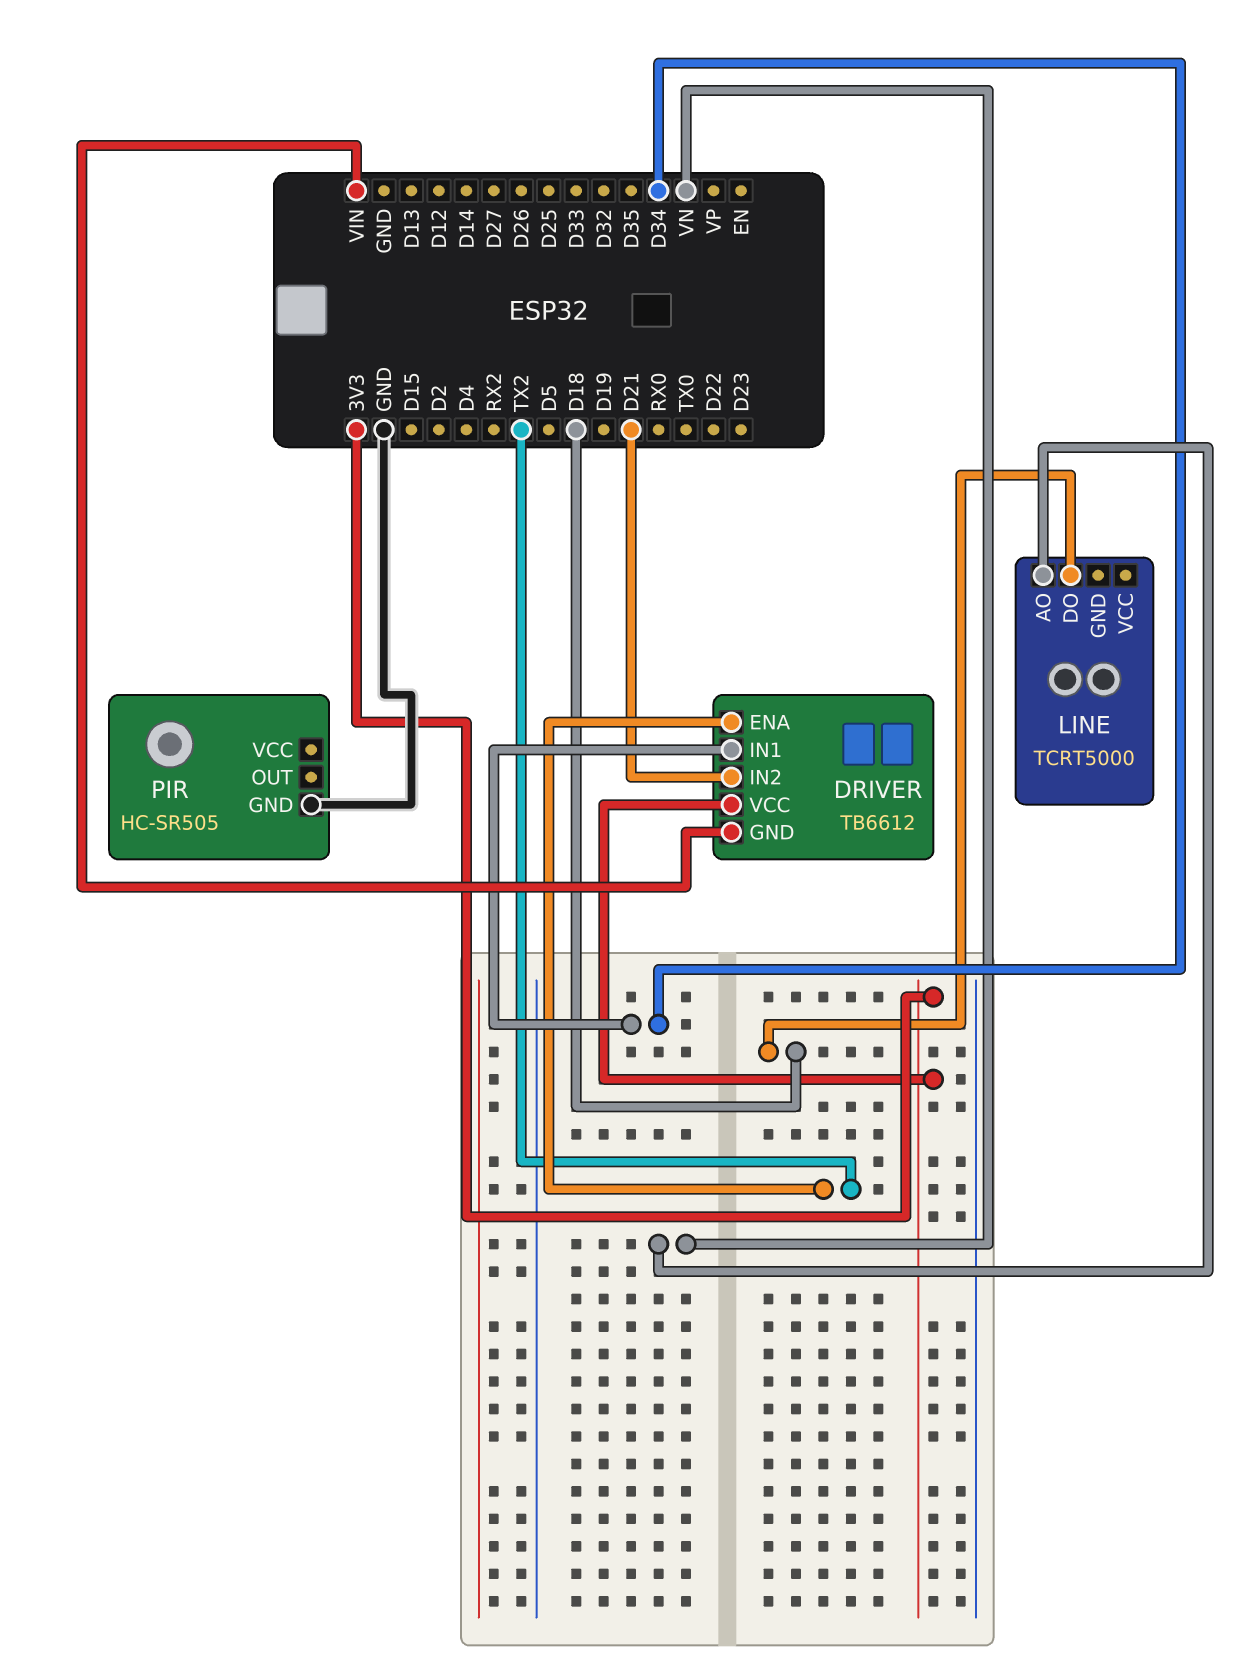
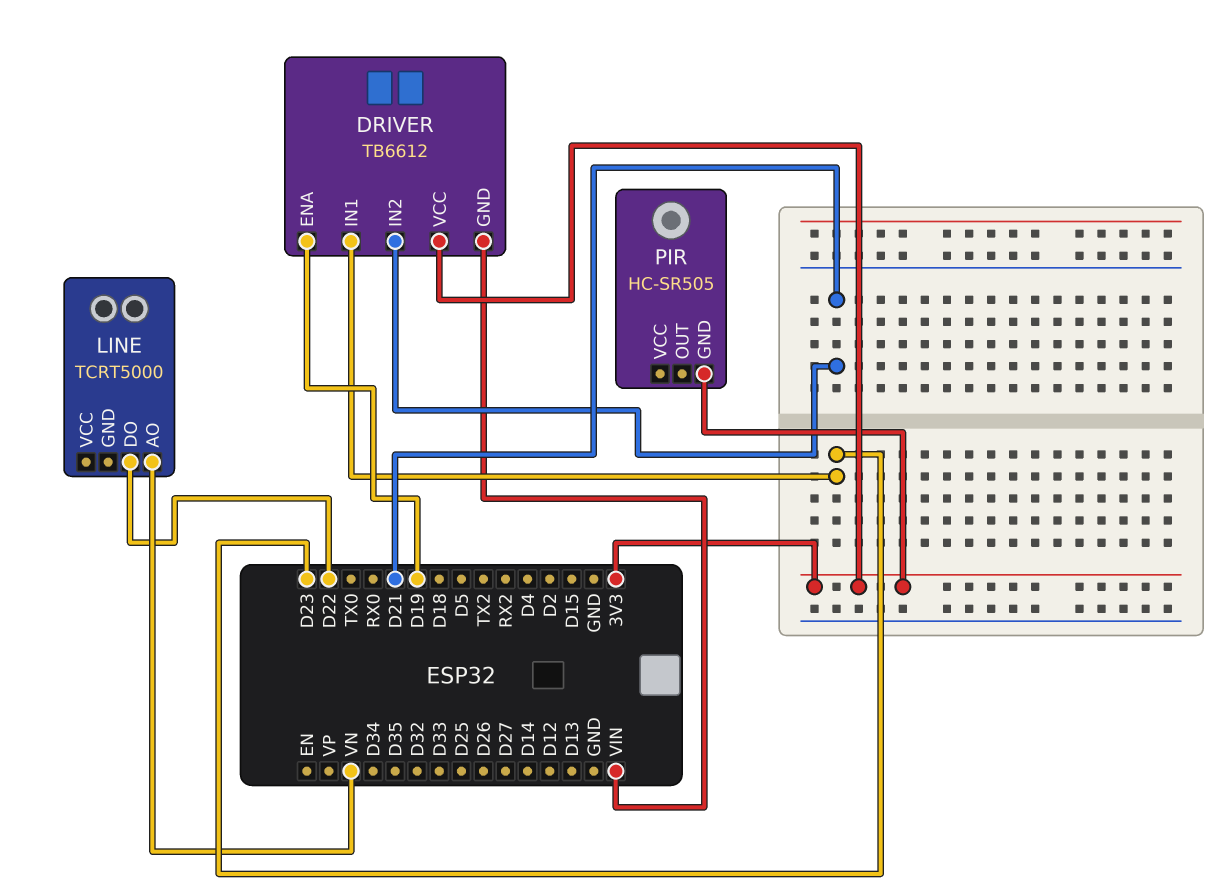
DRIVER pin ENA: TX2 -> D19
DRIVER pin IN1: D34 -> D23
LINE pin DO: D18 -> D22
PIR pin GND: GND -> 3V3

